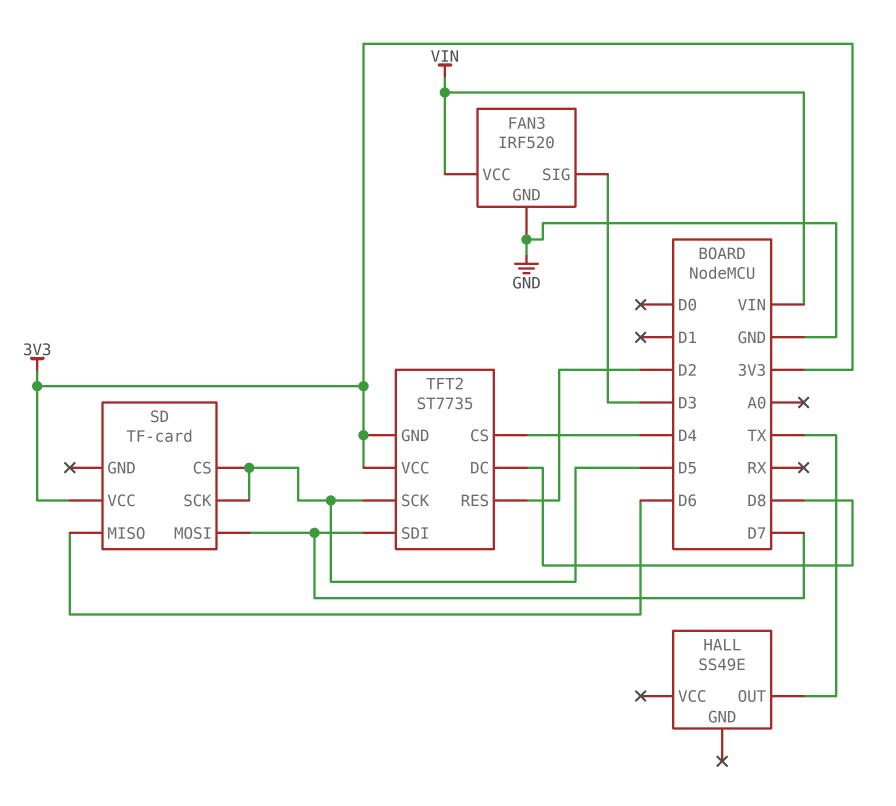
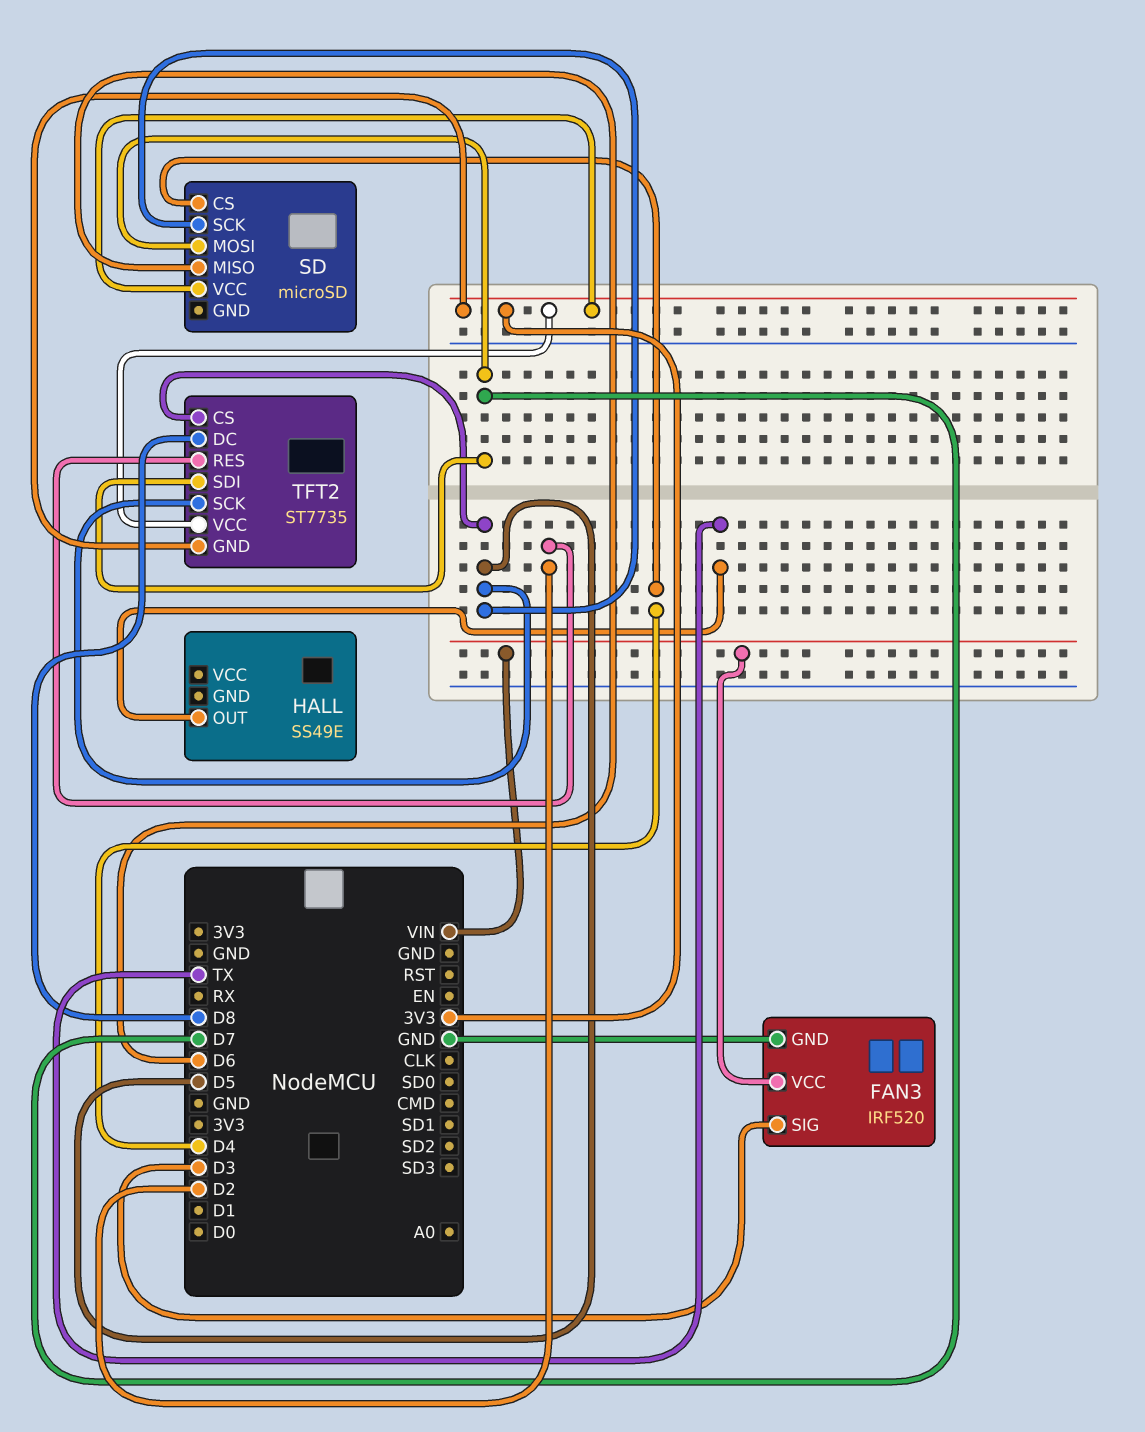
SD: TF-card -> microSD
SD pin CS: D5 -> D4
TFT2 pin CS: D4 -> D5

